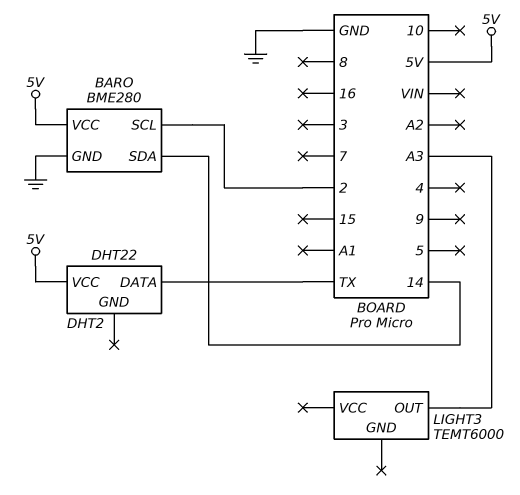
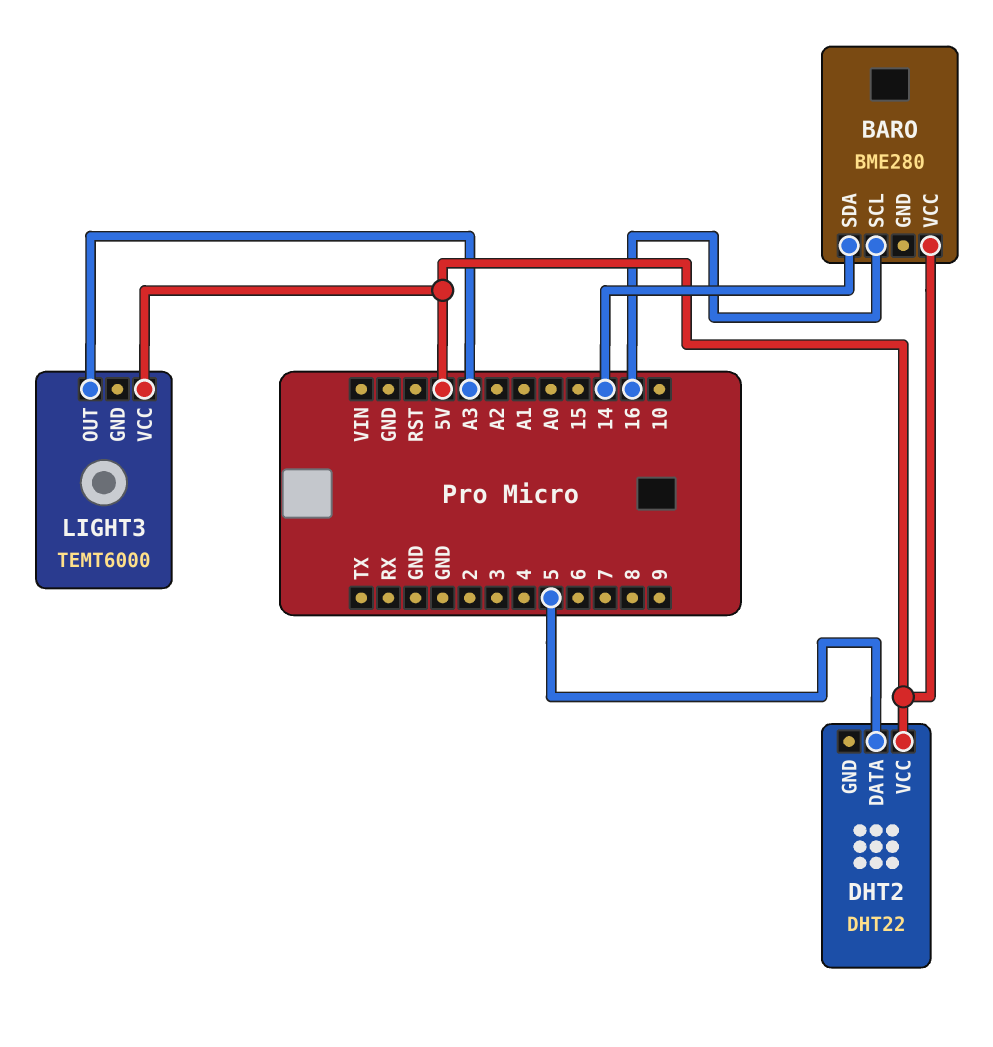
BARO pin GND: GND -> none
BARO pin SCL: 2 -> 16
DHT2 pin DATA: TX -> 5
LIGHT3 pin VCC: none -> 5V

